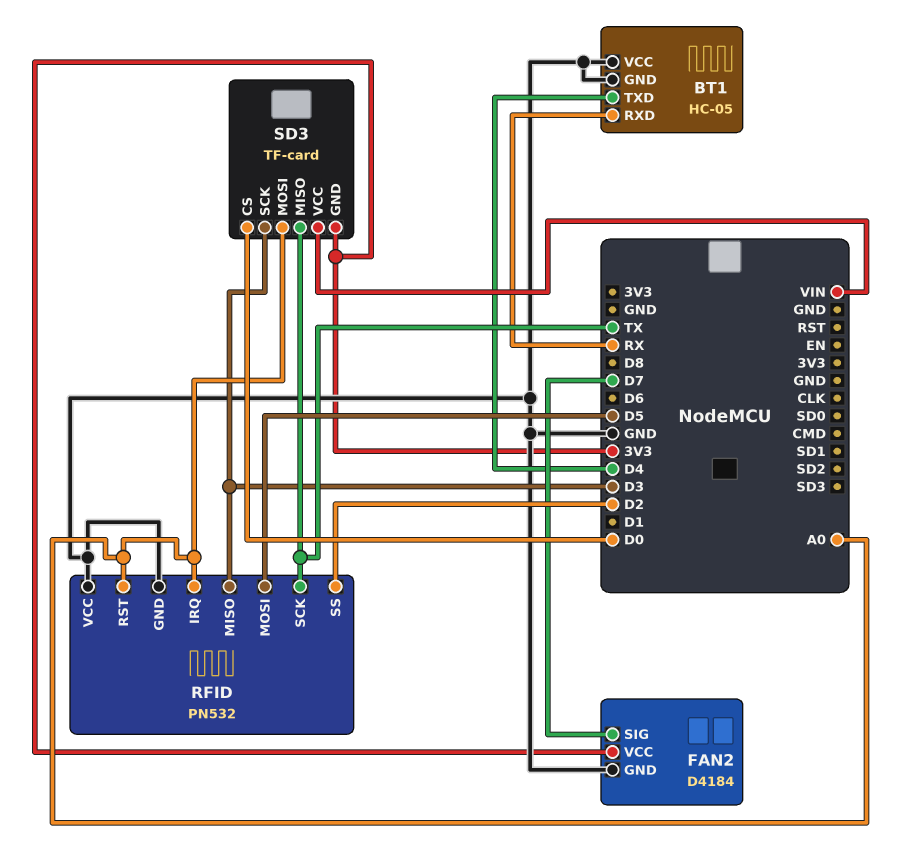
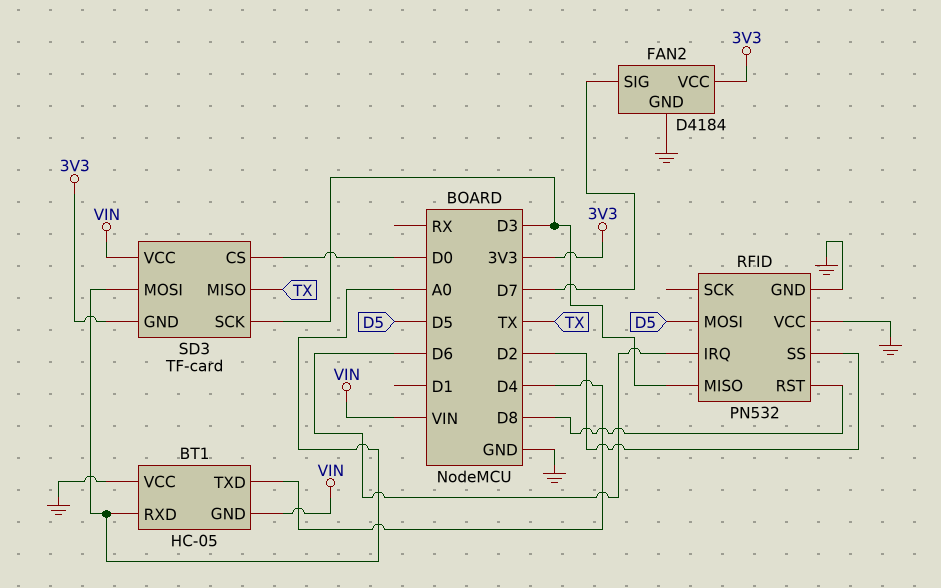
BT1 pin GND: GND -> VIN
BT1 pin RXD: RX -> A0
RFID pin IRQ: A0 -> D6
RFID pin RST: A0 -> D8
RFID pin SCK: TX -> none

